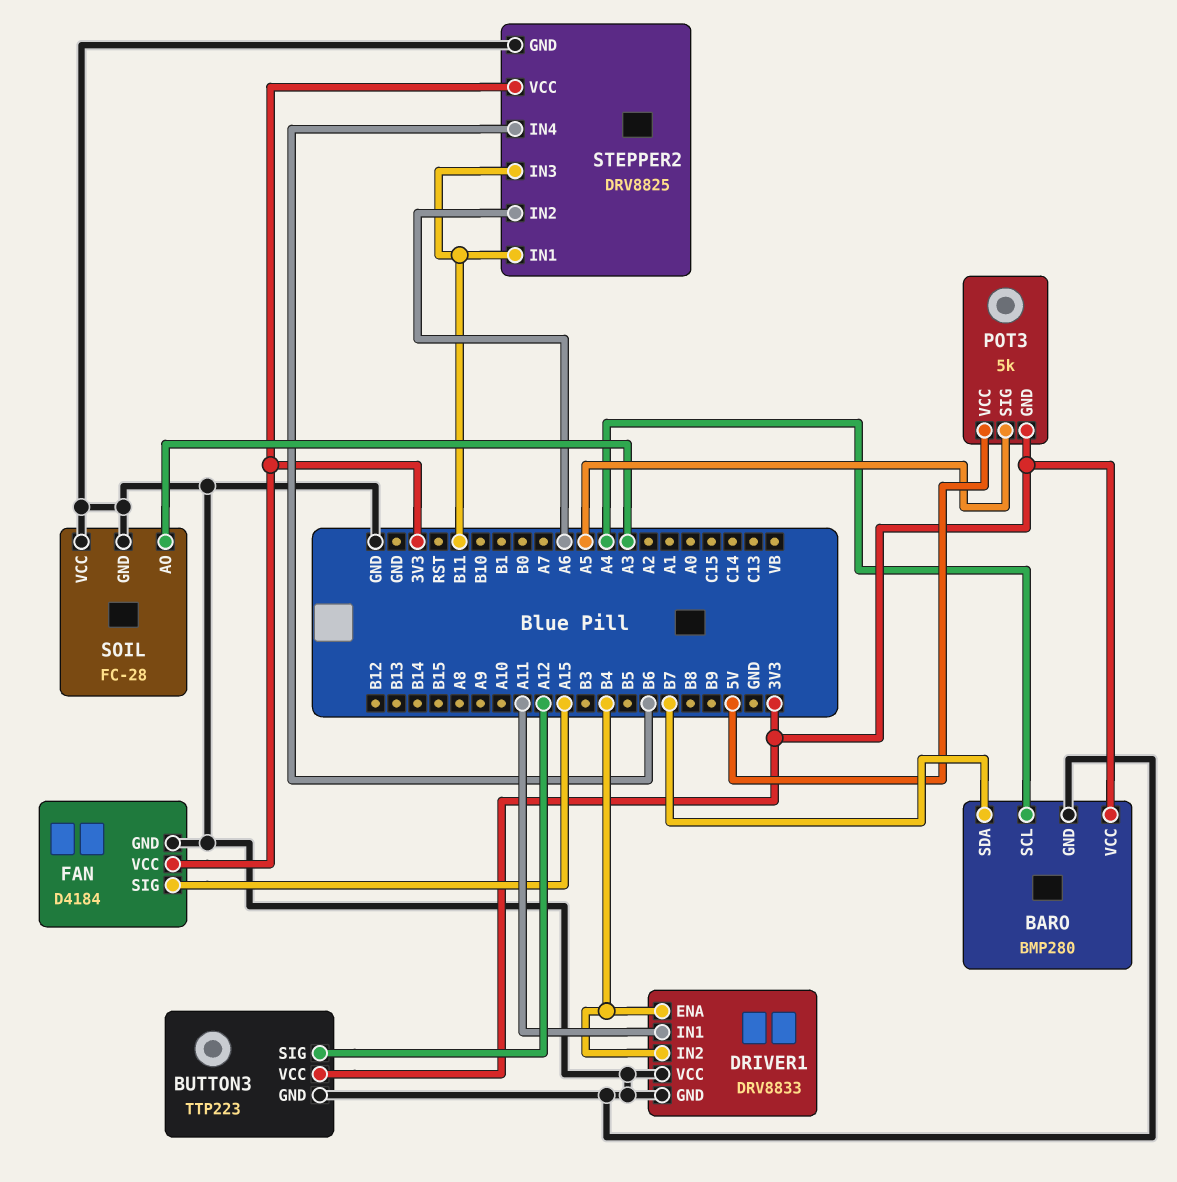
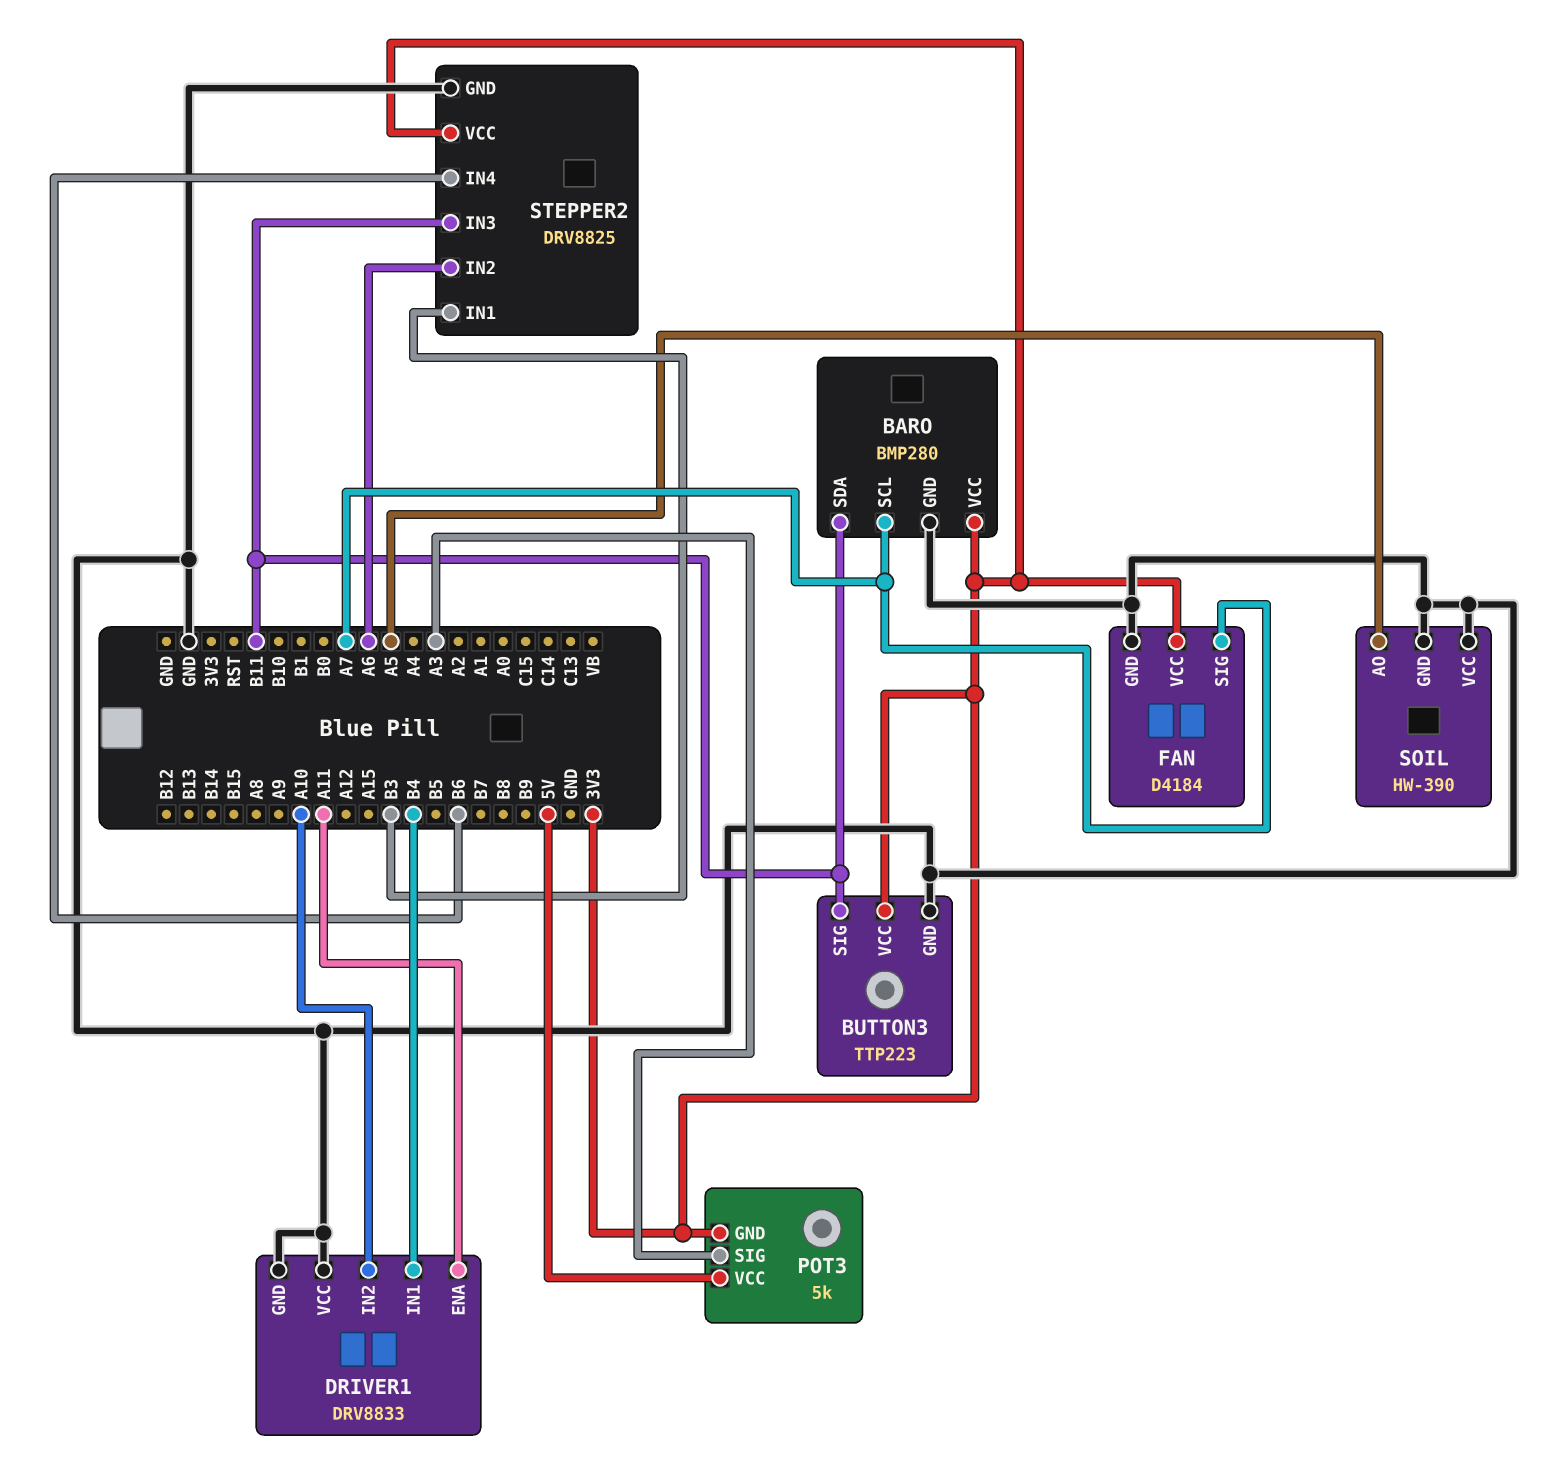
BARO pin SCL: A4 -> A7
BARO pin SDA: B7 -> B11
BUTTON3 pin SIG: A12 -> B11
DRIVER1 pin ENA: B4 -> A11
DRIVER1 pin IN1: A11 -> B4
DRIVER1 pin IN2: B4 -> A10
FAN pin SIG: A15 -> A7
POT3 pin SIG: A5 -> A3
SOIL: FC-28 -> HW-390
SOIL pin AO: A3 -> A5
STEPPER2 pin IN1: B11 -> B3

